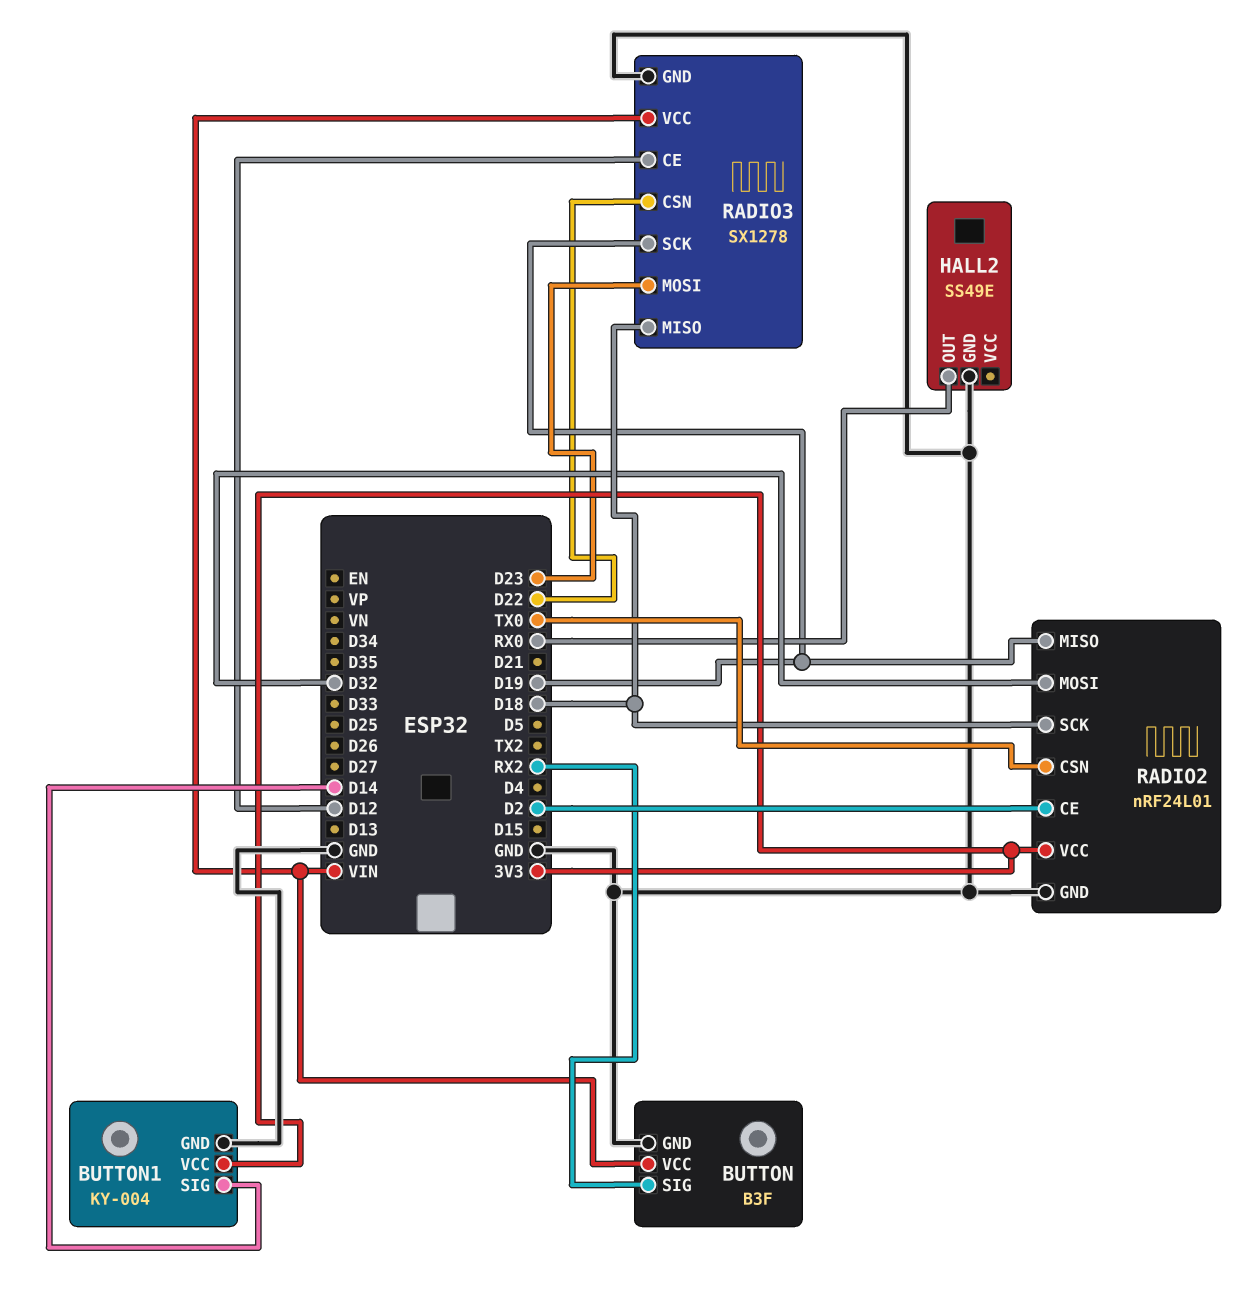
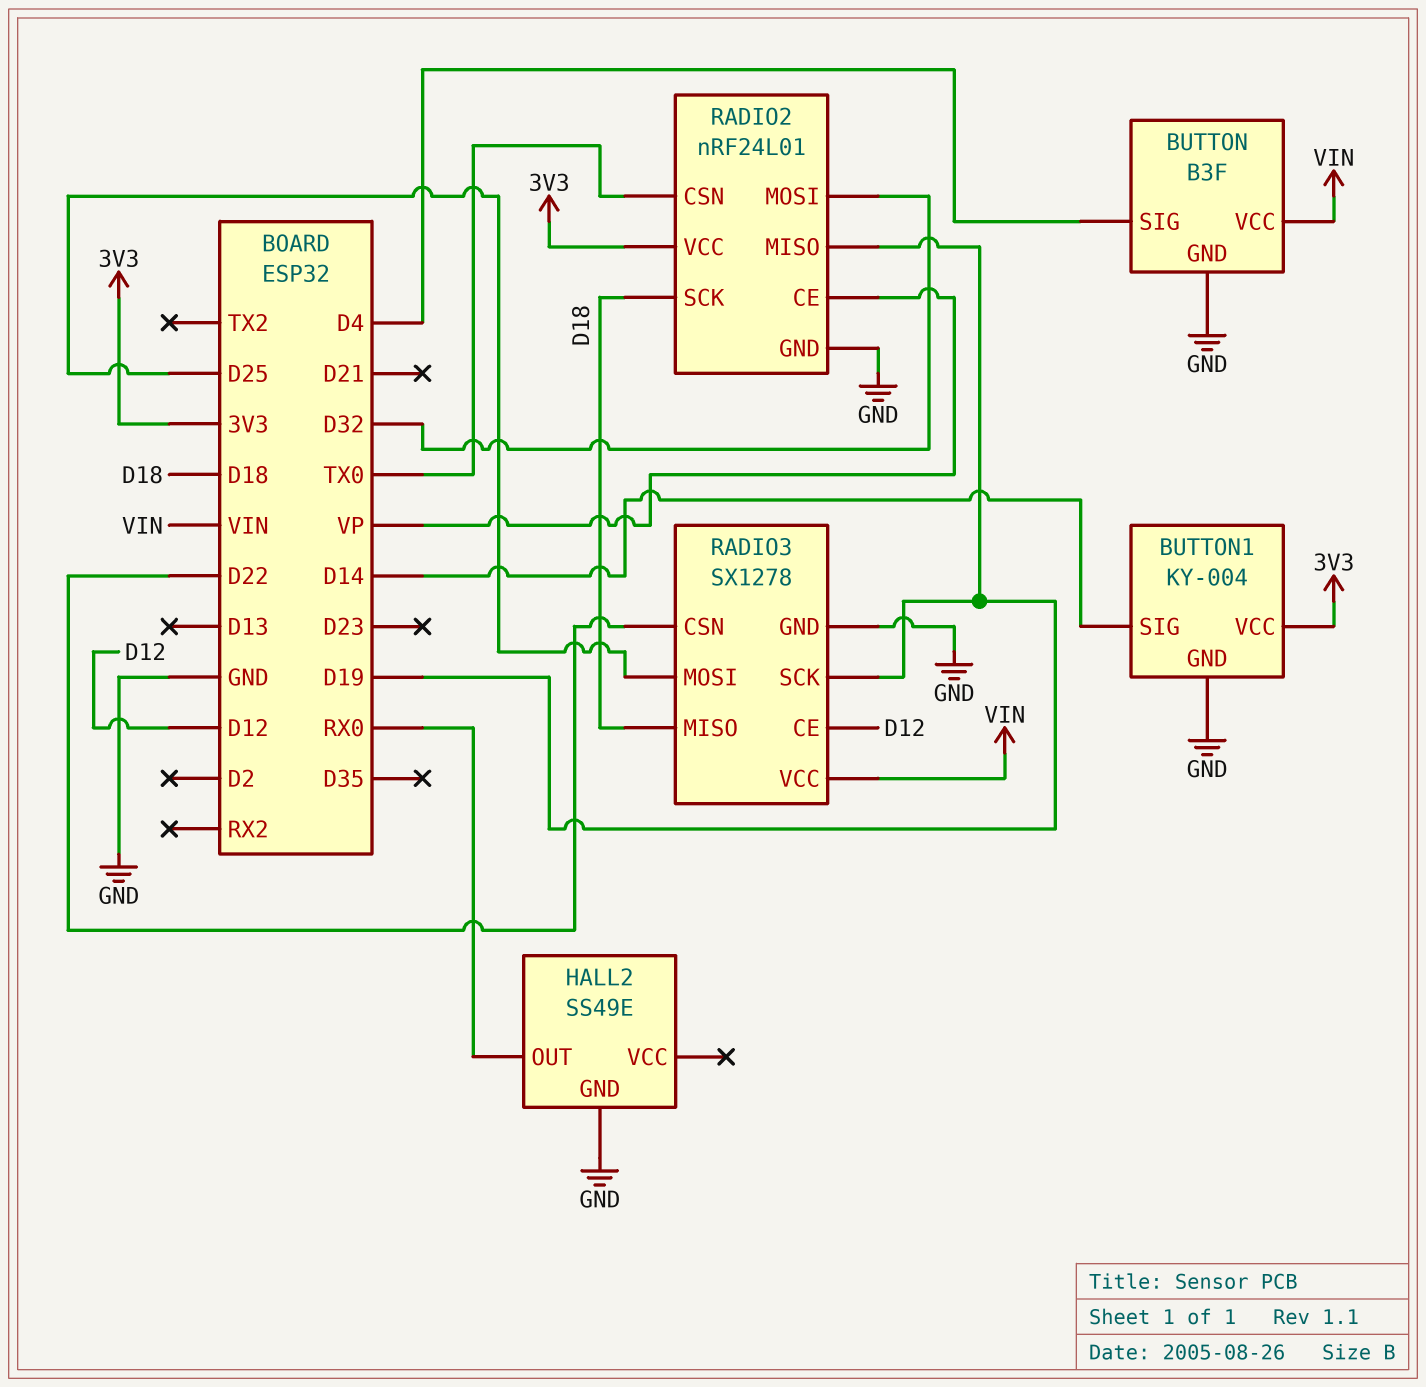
BUTTON pin SIG: RX2 -> D4
RADIO2 pin CE: D2 -> VP
RADIO3 pin MOSI: D23 -> D25

